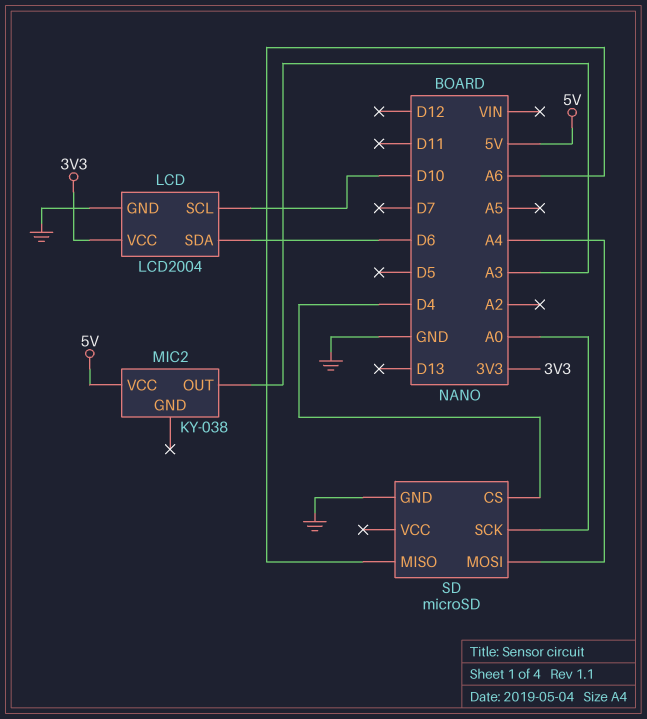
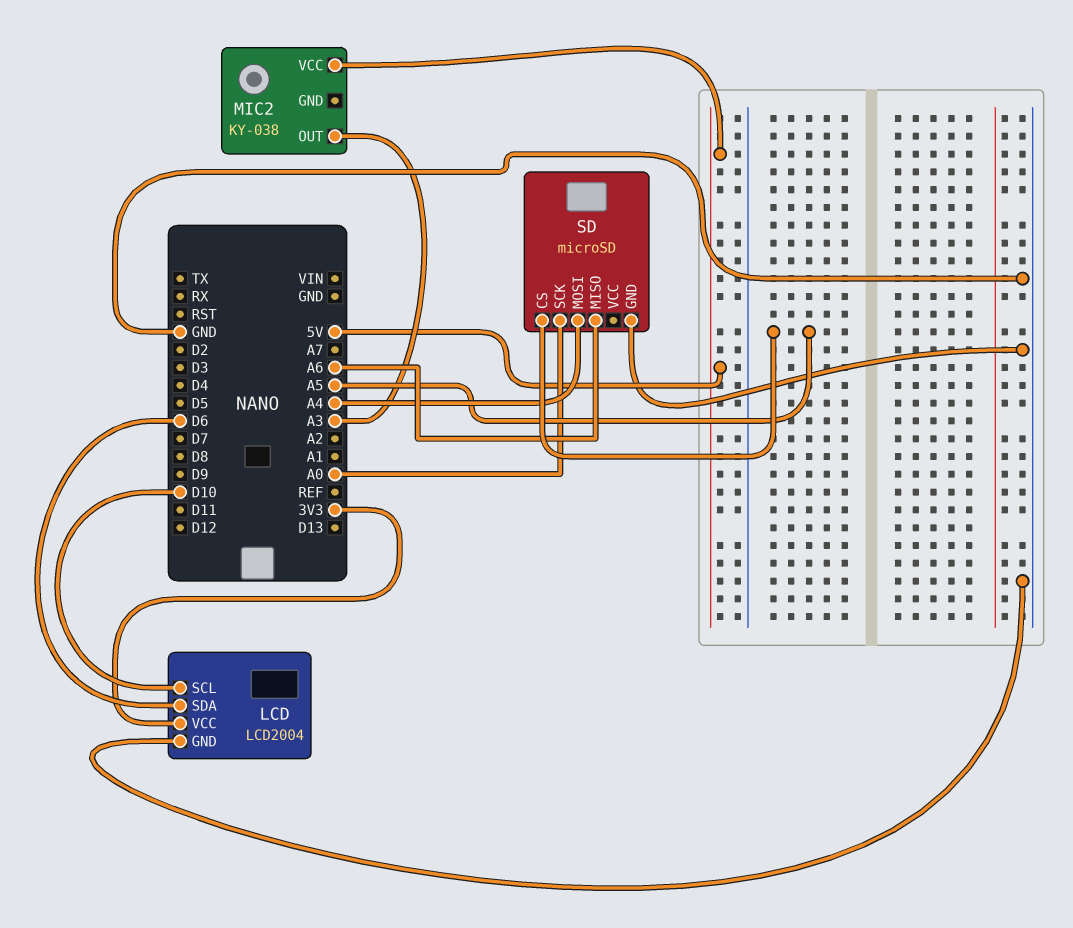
SD pin CS: D4 -> A5

